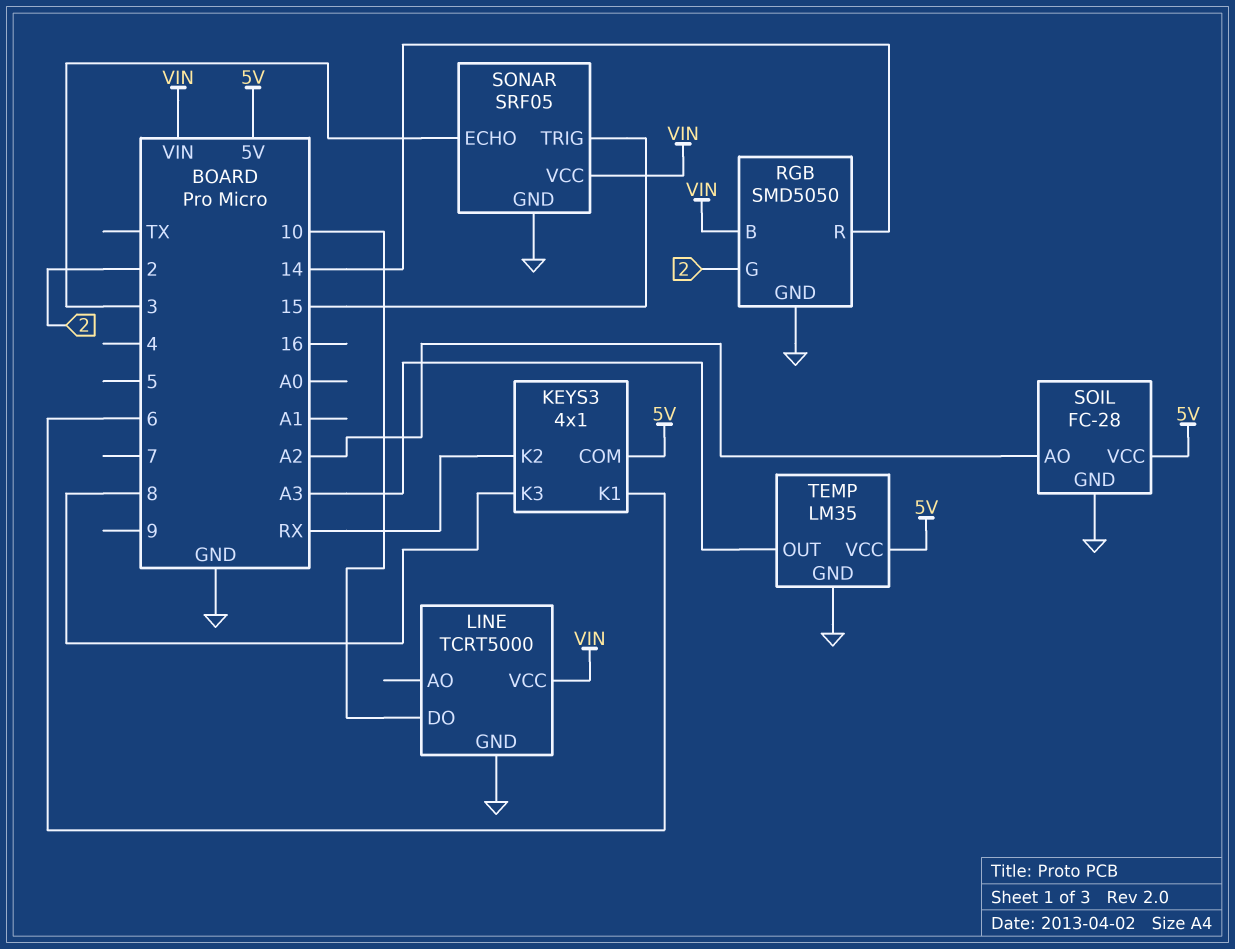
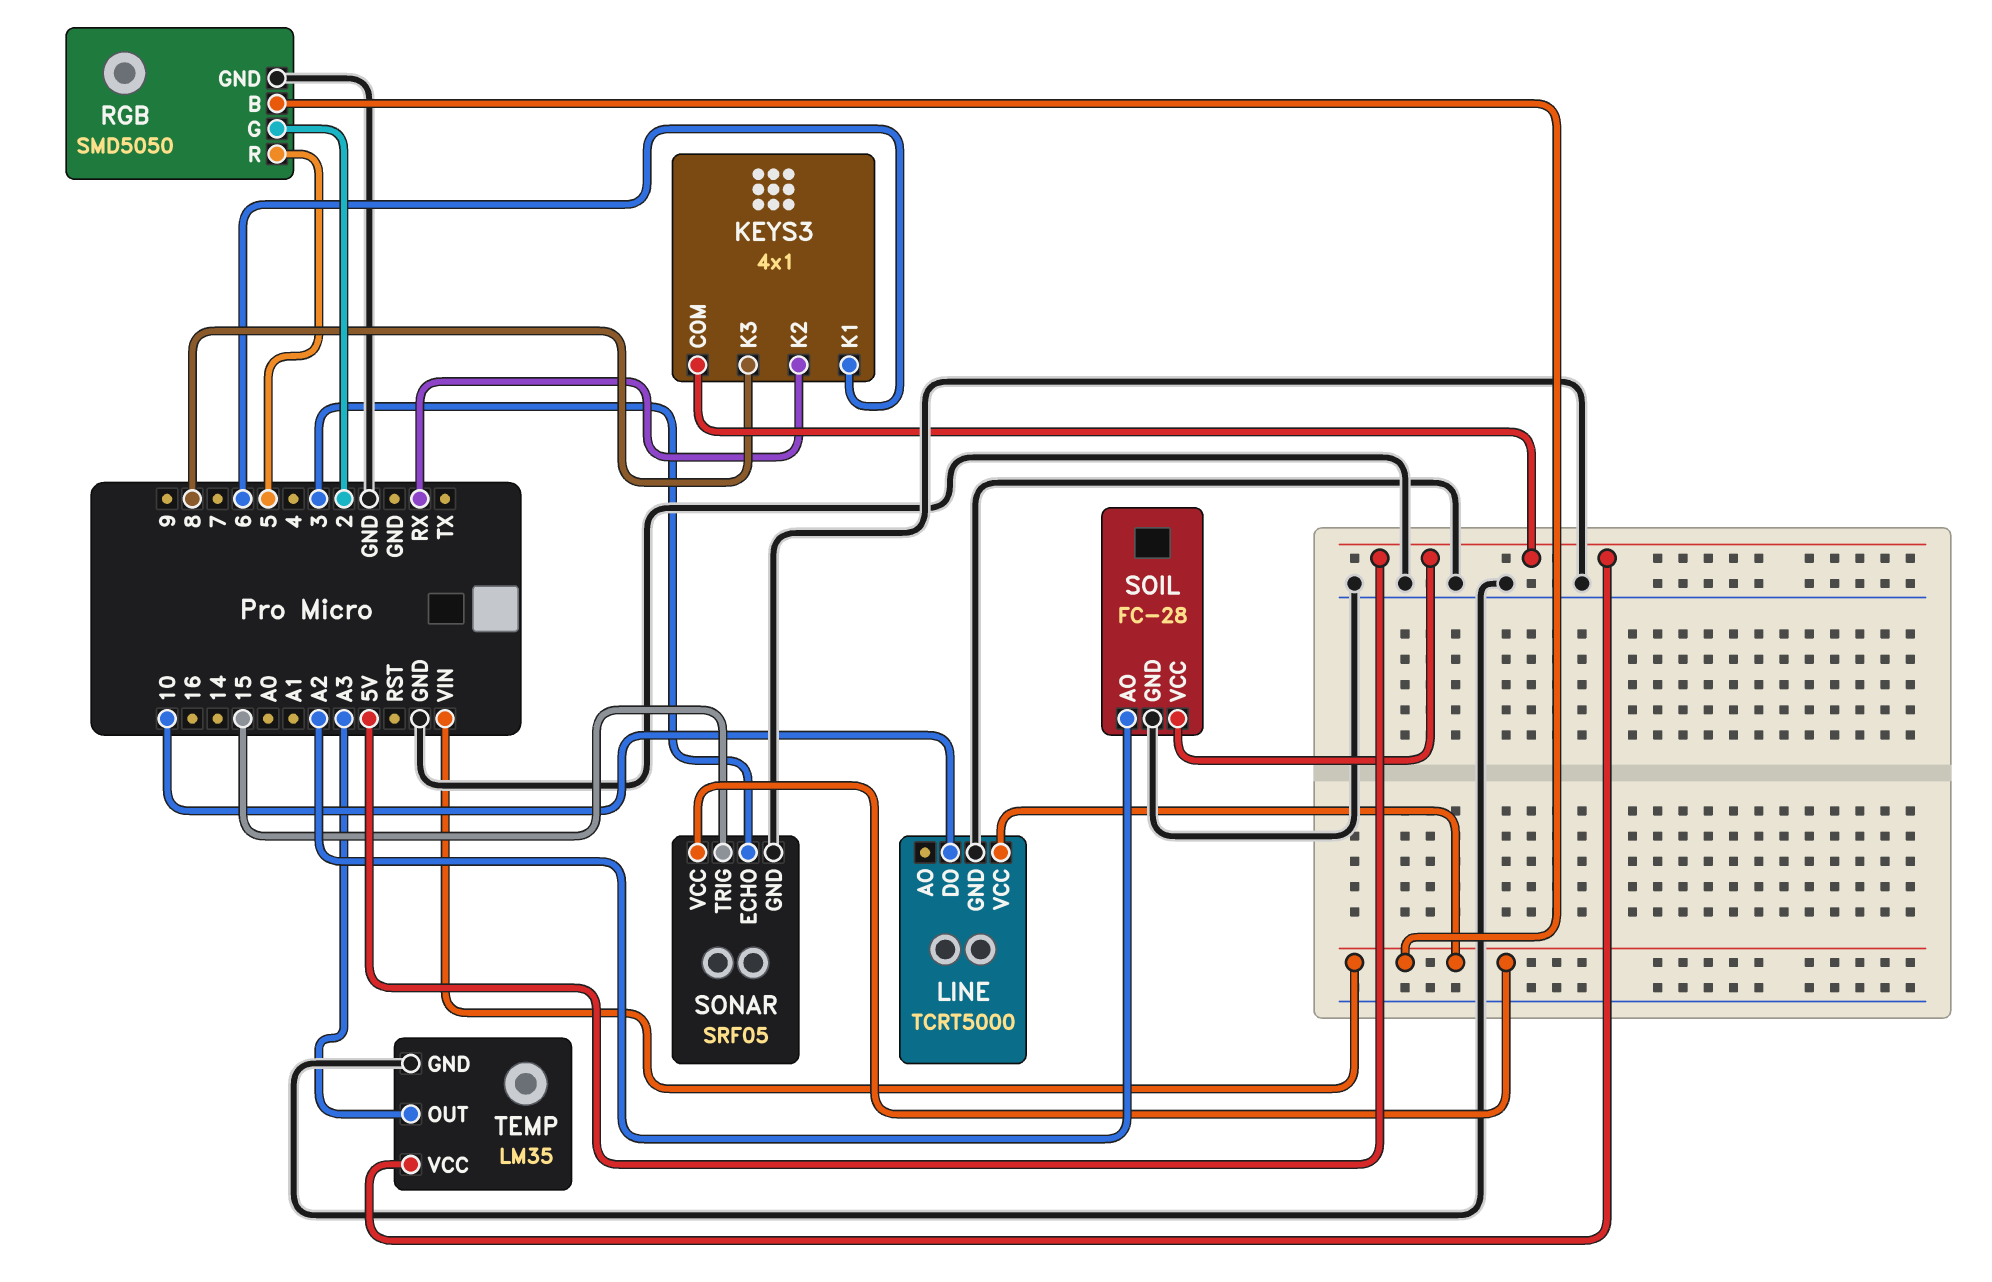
RGB pin R: 14 -> 5

